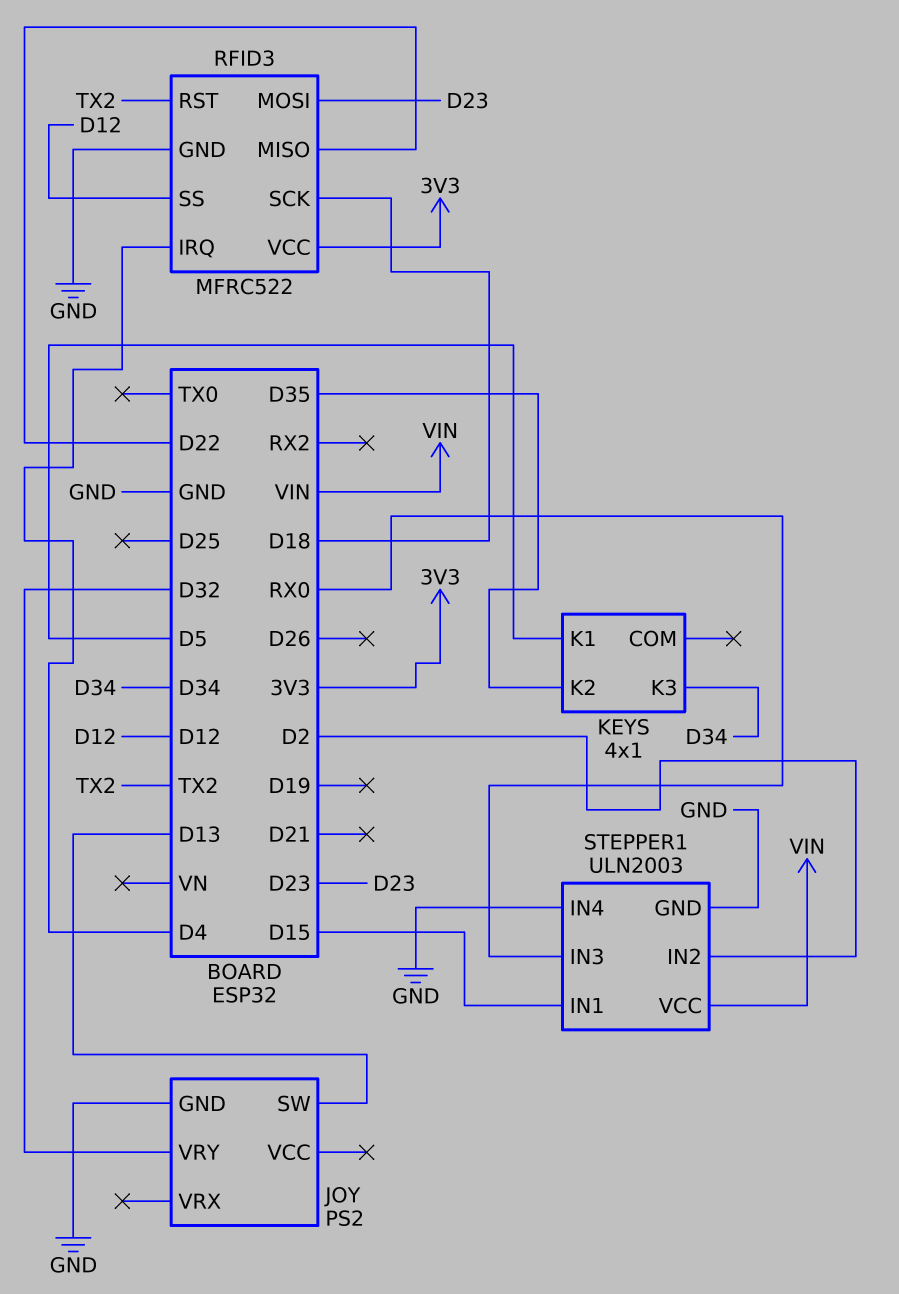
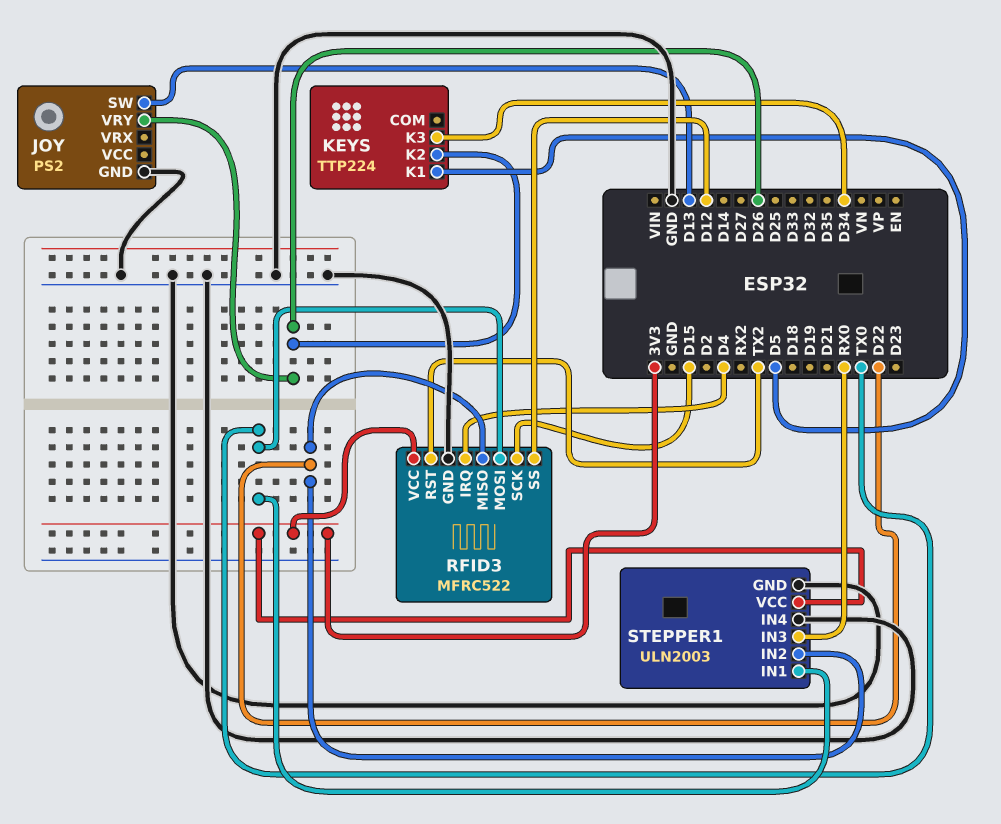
JOY pin VRY: D32 -> D26
KEYS: 4x1 -> TTP224
KEYS pin K2: D35 -> D26
RFID3 pin MOSI: D23 -> TX0
RFID3 pin SCK: D18 -> D15
STEPPER1 pin IN1: D15 -> TX0
STEPPER1 pin IN2: D2 -> D22
STEPPER1 pin VCC: VIN -> 3V3

